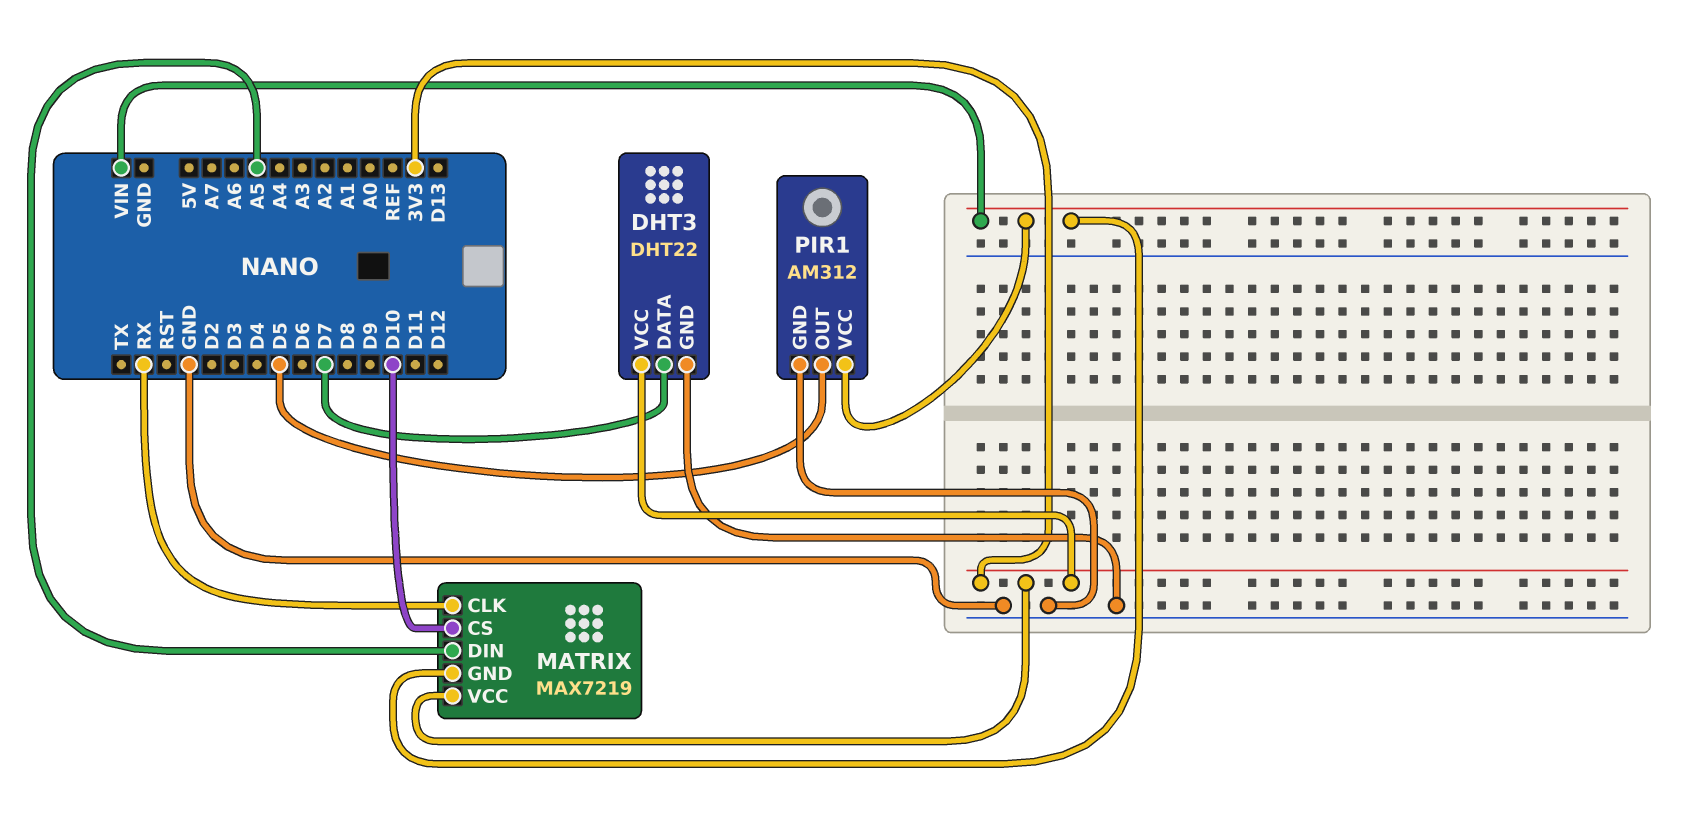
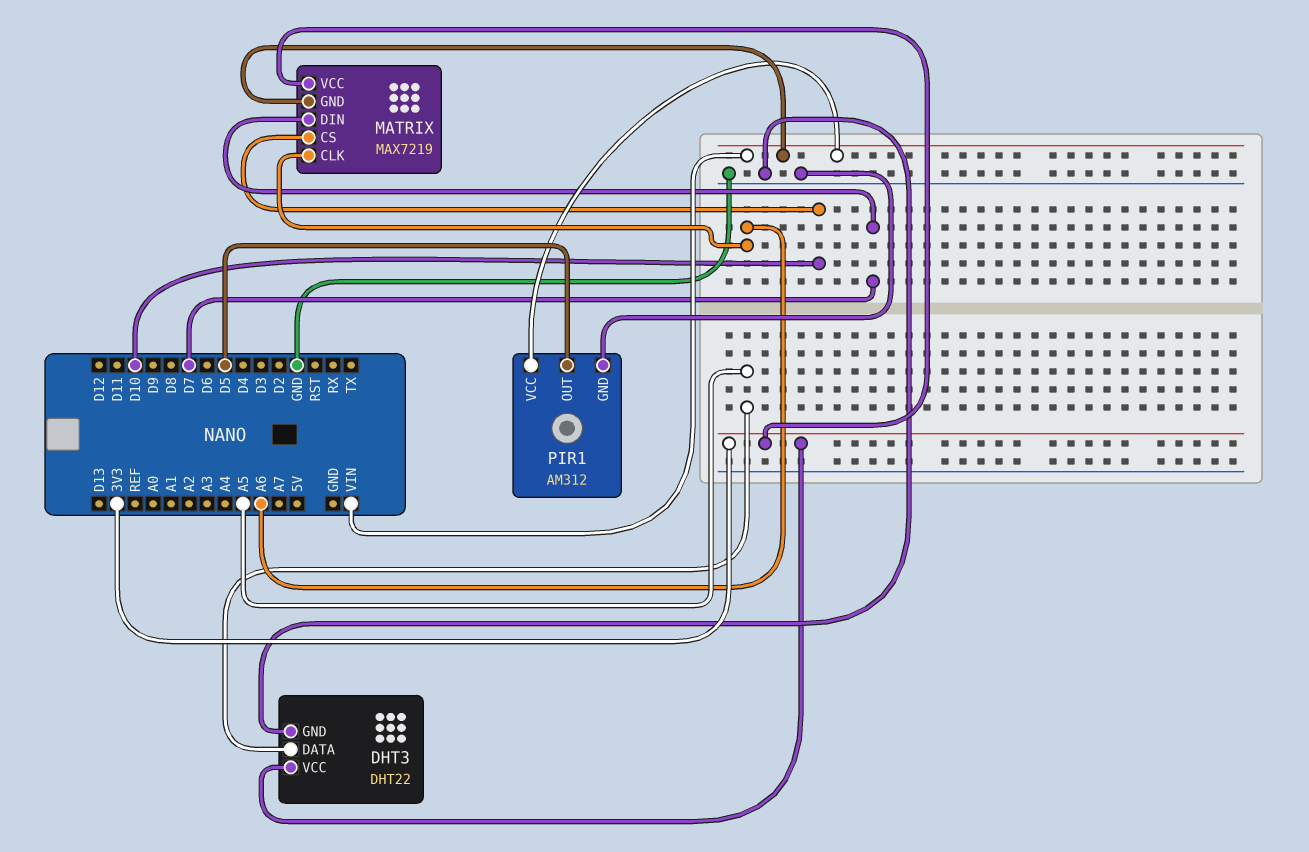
DHT3 pin DATA: D7 -> A5
MATRIX pin CLK: RX -> A6
MATRIX pin DIN: A5 -> D7

